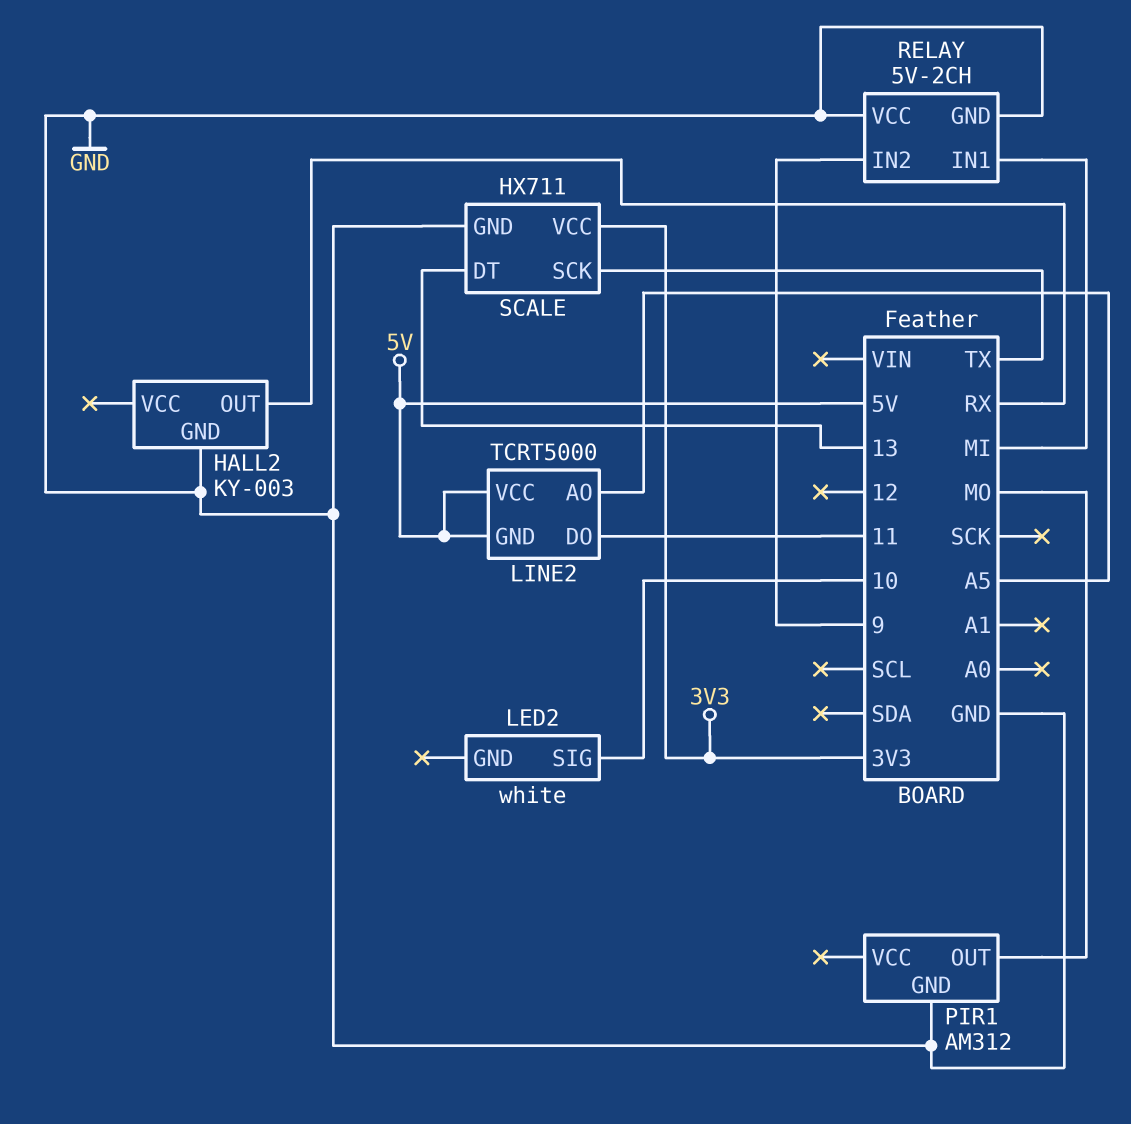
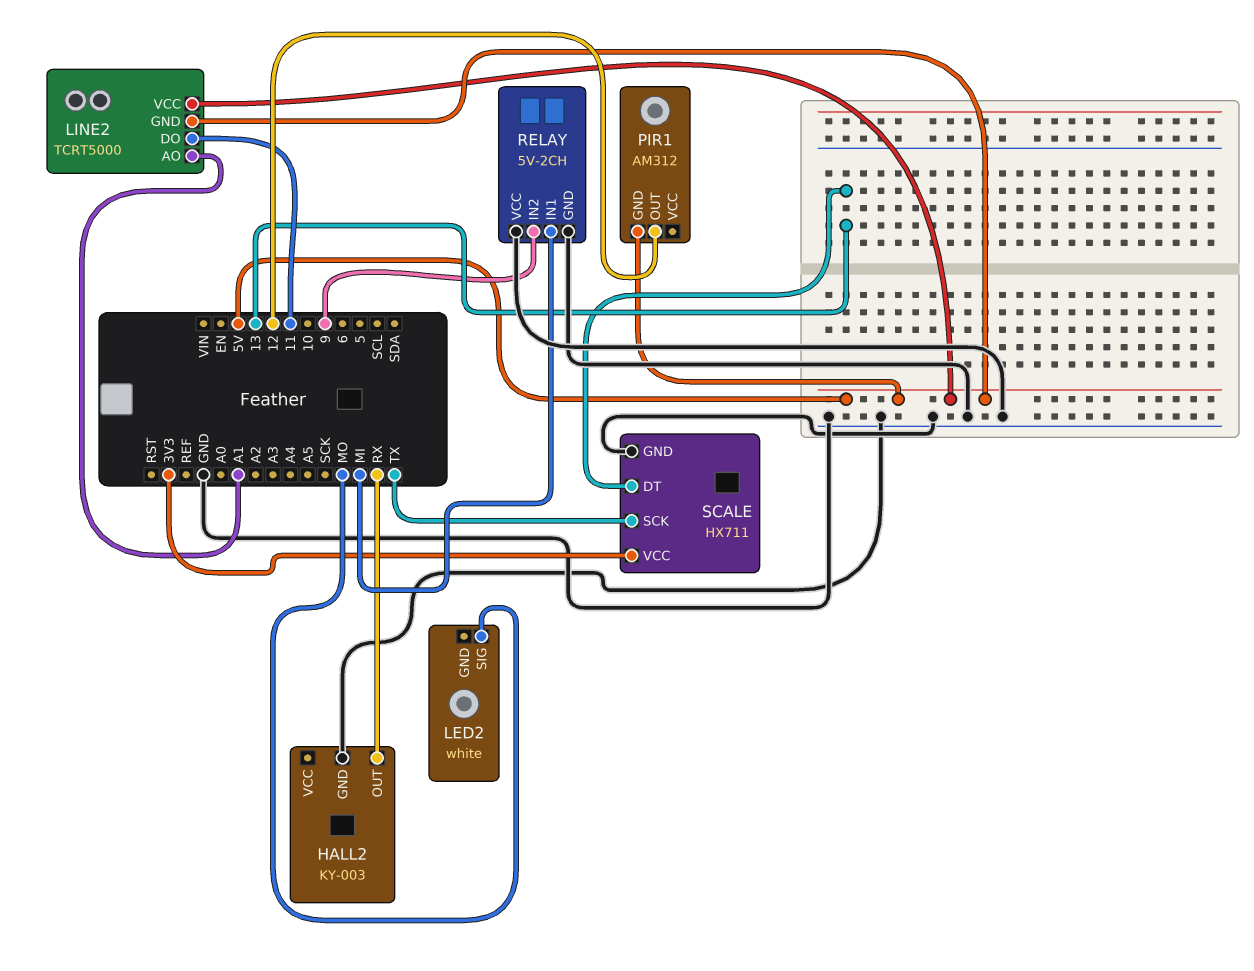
LED2 pin SIG: 10 -> MO
LINE2 pin AO: A5 -> A1
PIR1 pin GND: GND -> 5V
PIR1 pin OUT: MO -> 12

